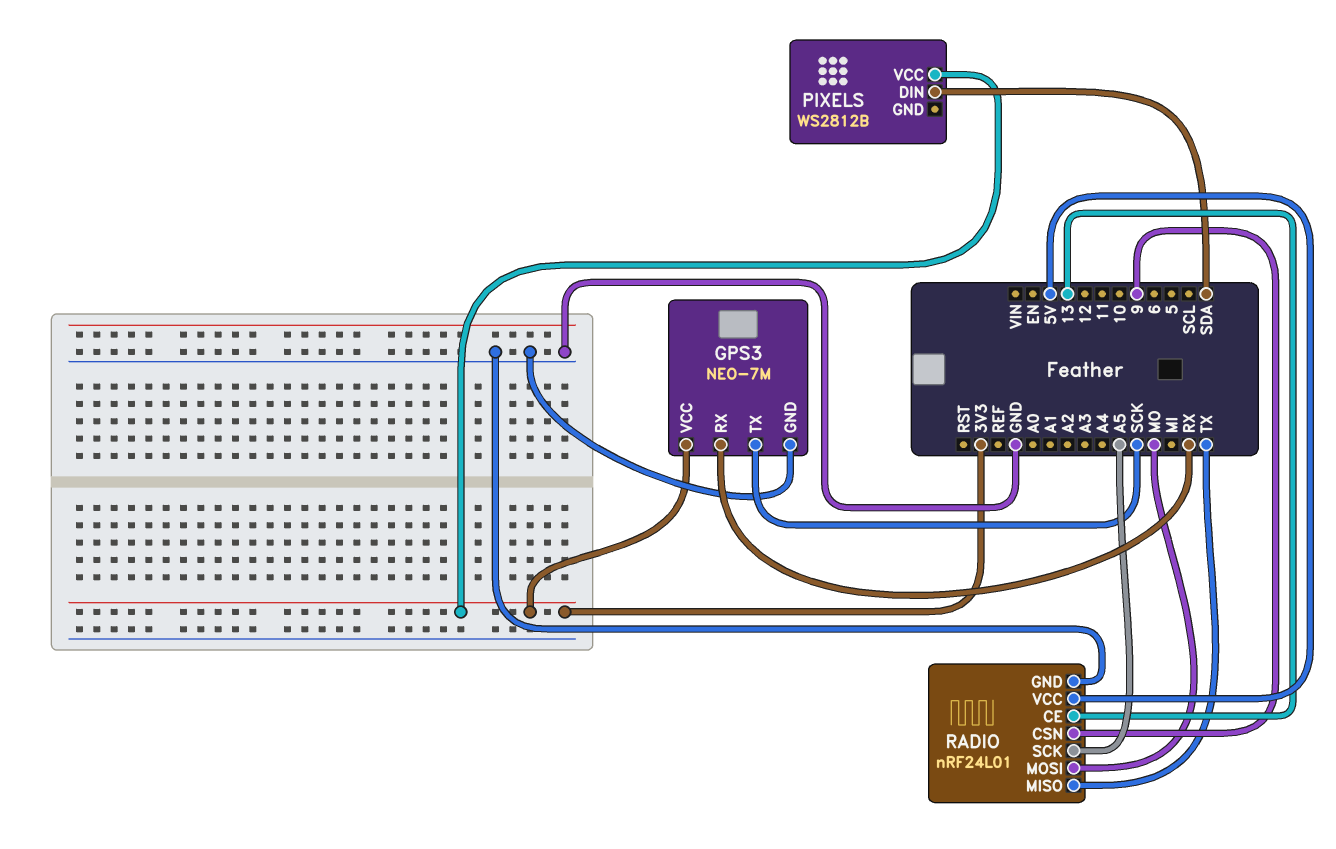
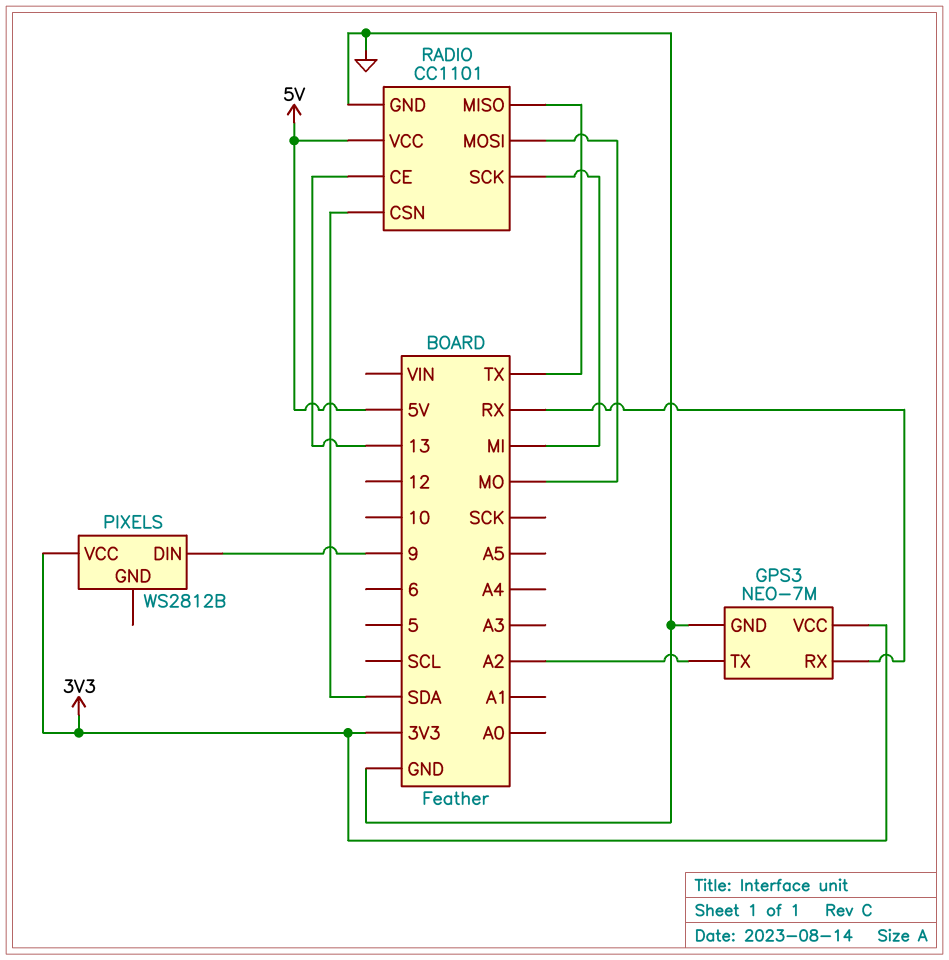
GPS3 pin TX: SCK -> A2
PIXELS pin DIN: SDA -> 9
RADIO: nRF24L01 -> CC1101
RADIO pin CSN: 9 -> SDA
RADIO pin SCK: A5 -> MI

